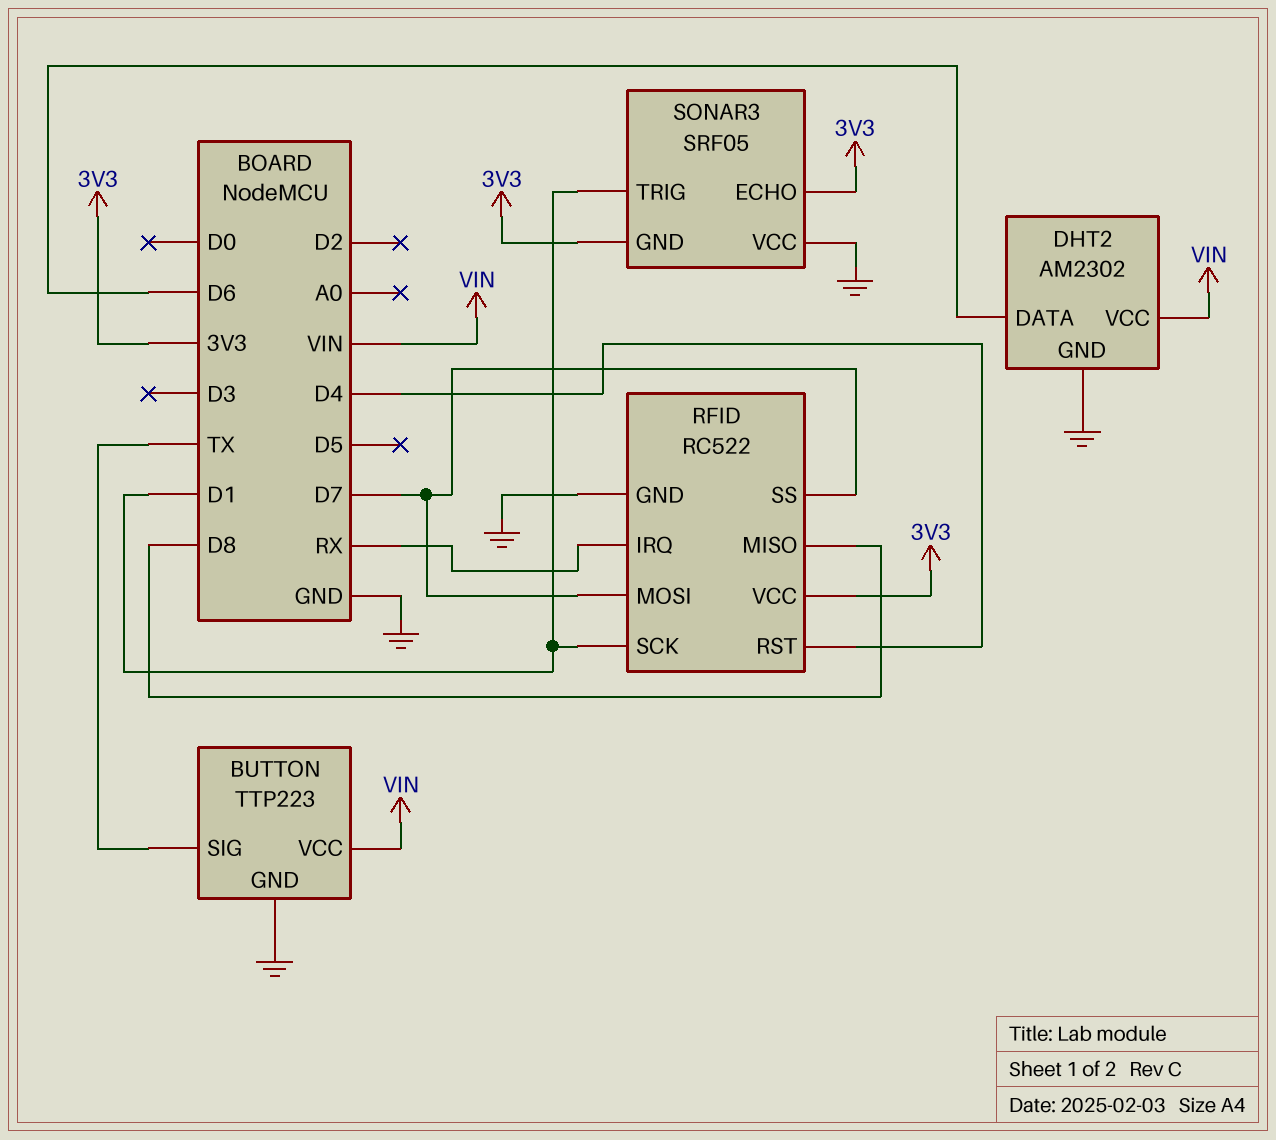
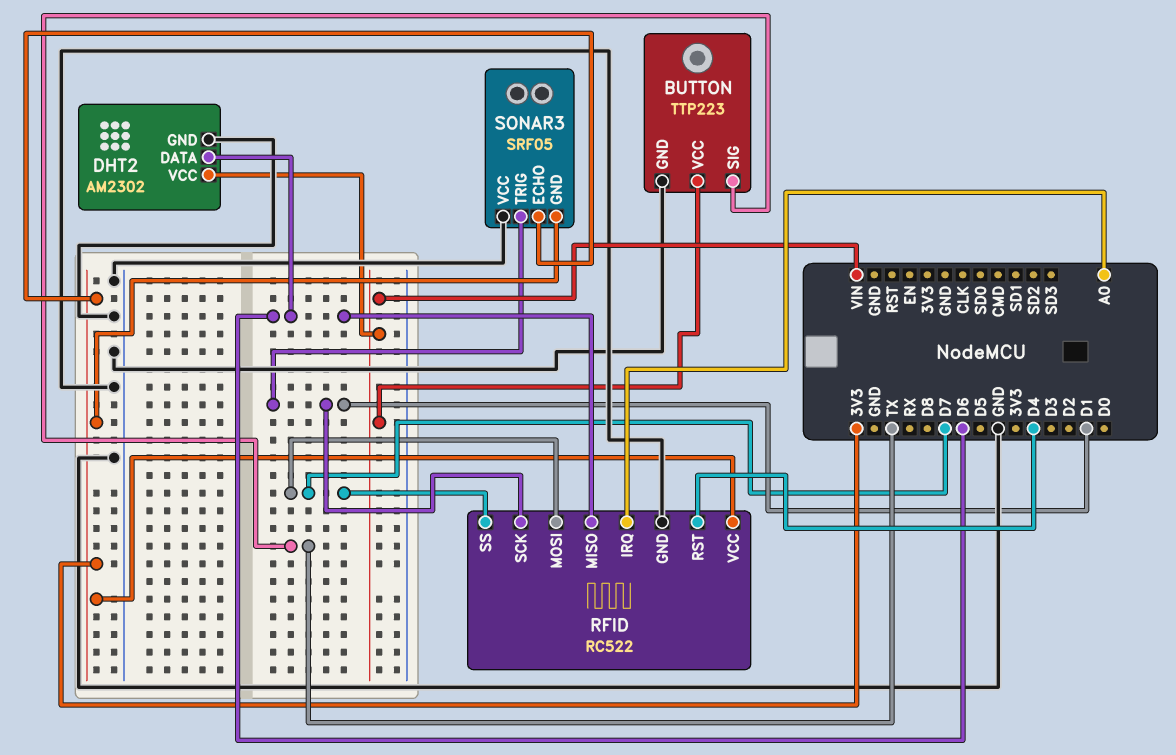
RFID pin IRQ: RX -> A0
RFID pin MISO: D8 -> D6

